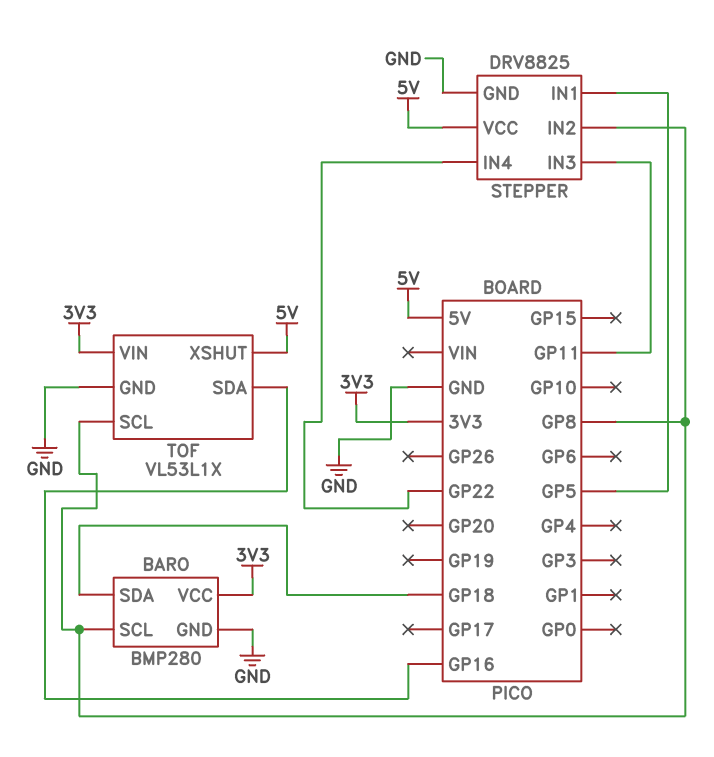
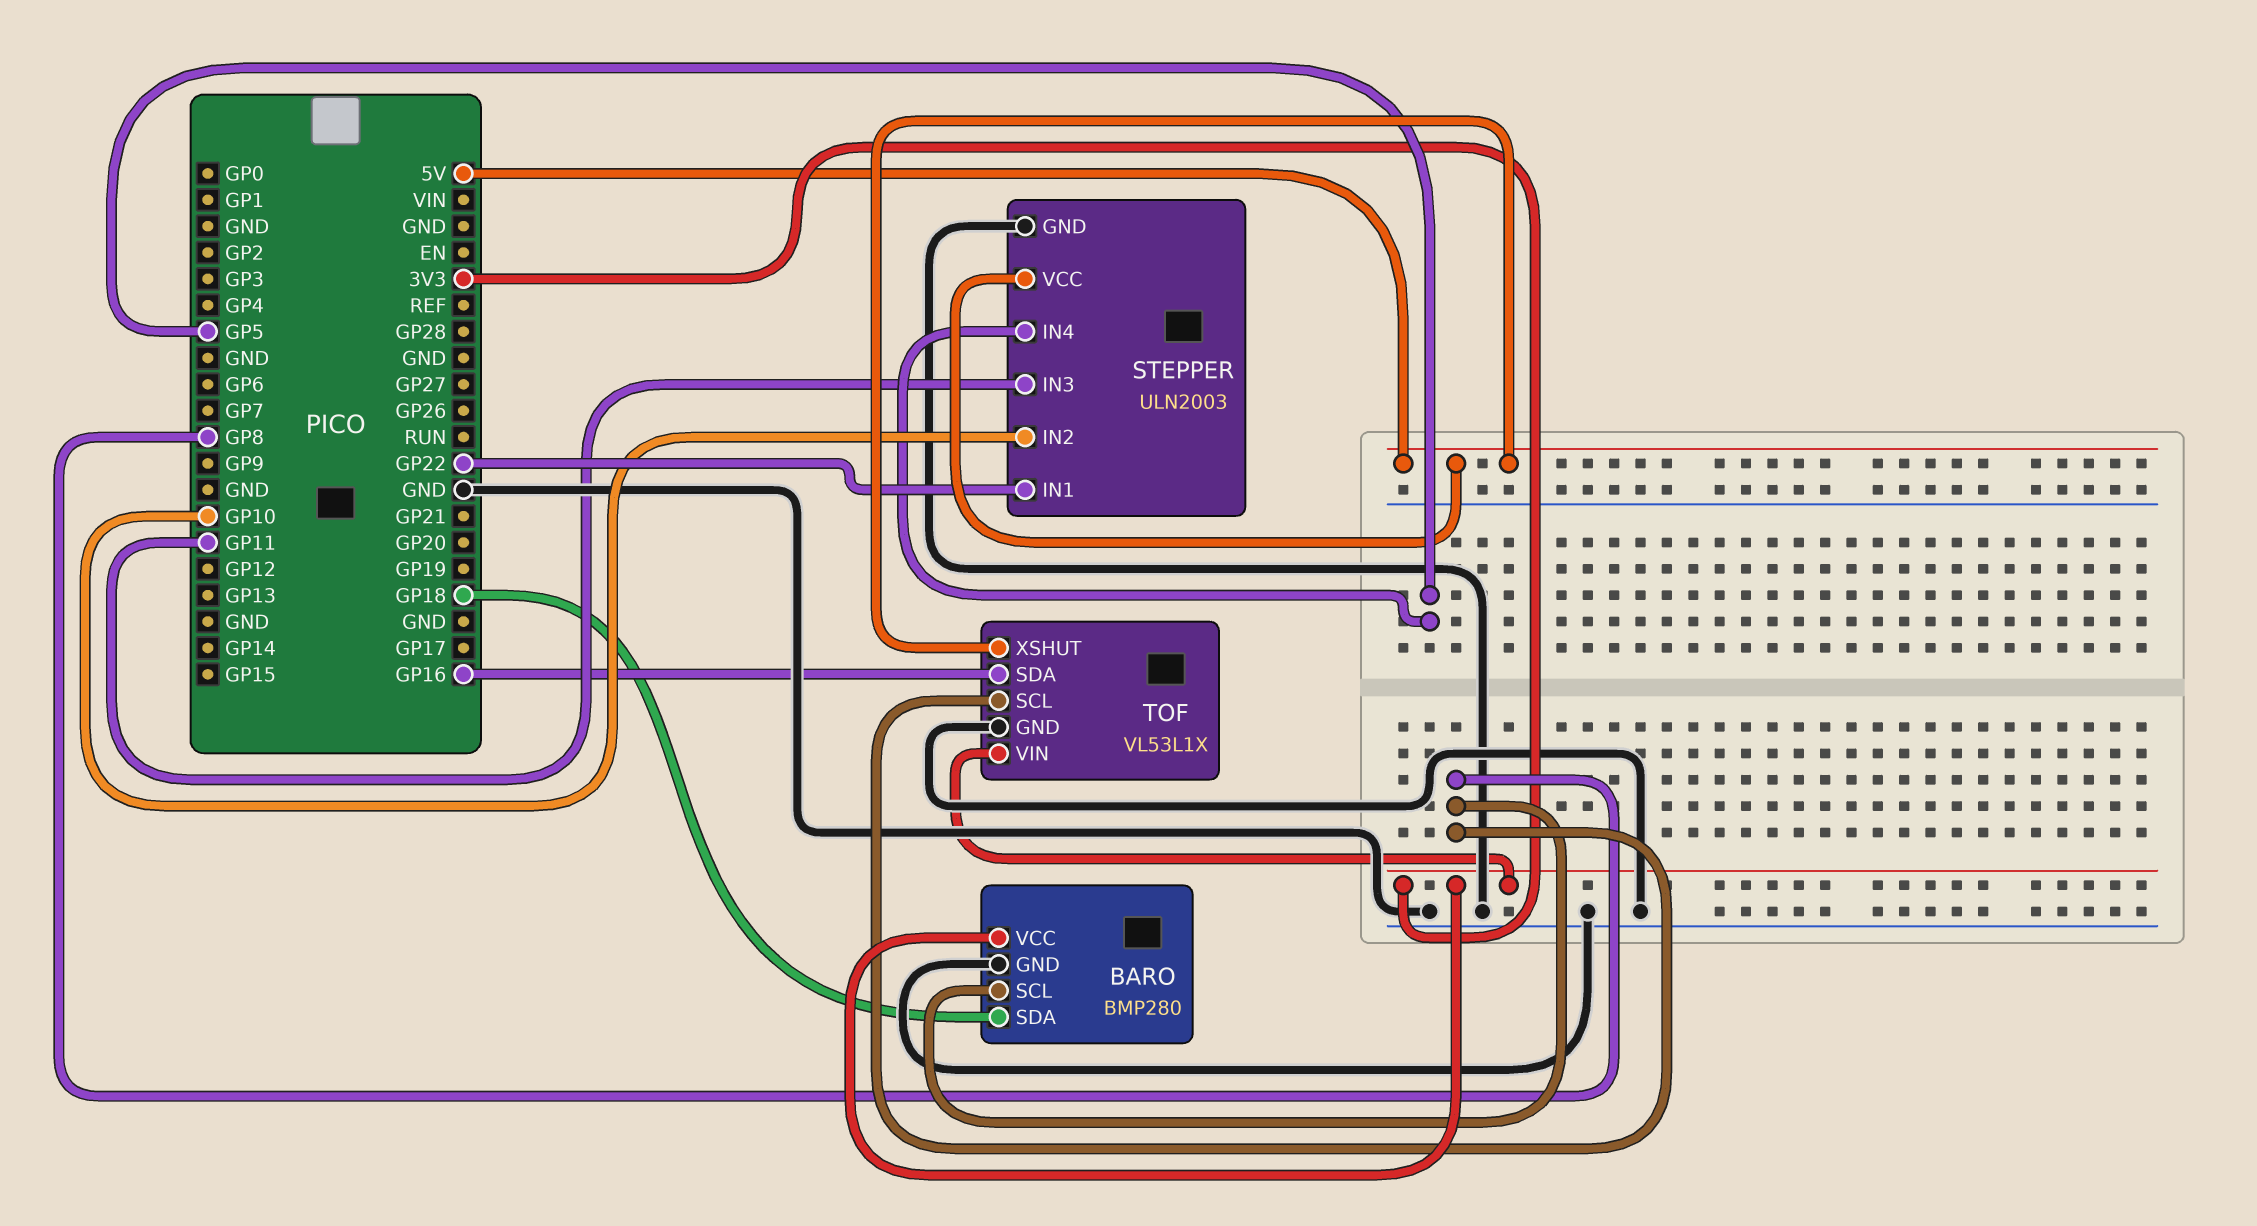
STEPPER: DRV8825 -> ULN2003
STEPPER pin IN1: GP5 -> GP22
STEPPER pin IN2: GP8 -> GP10
STEPPER pin IN4: GP22 -> GP5

